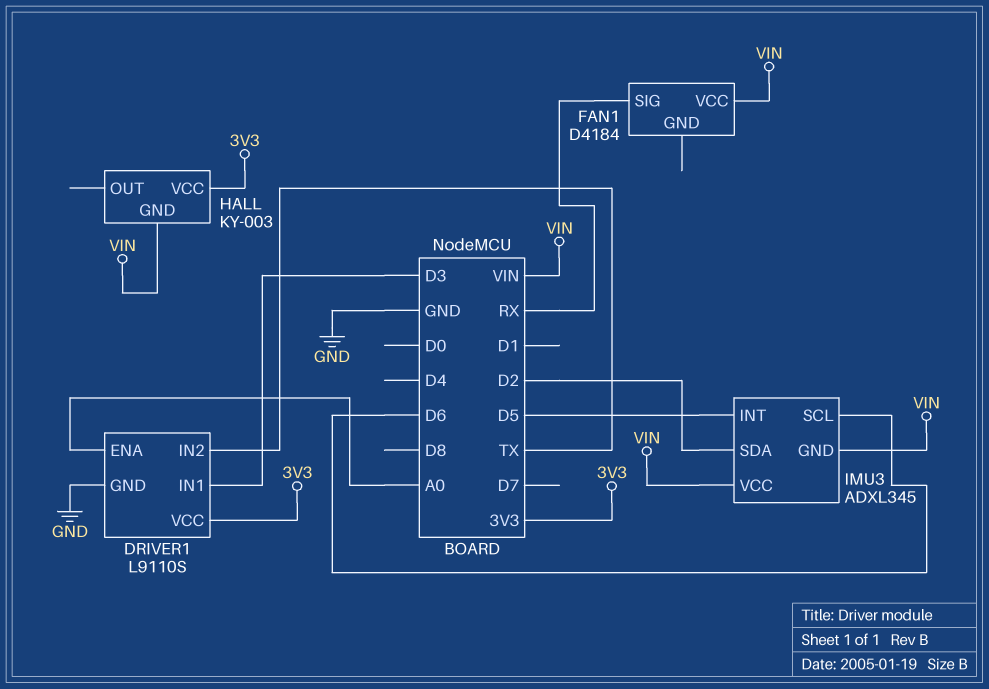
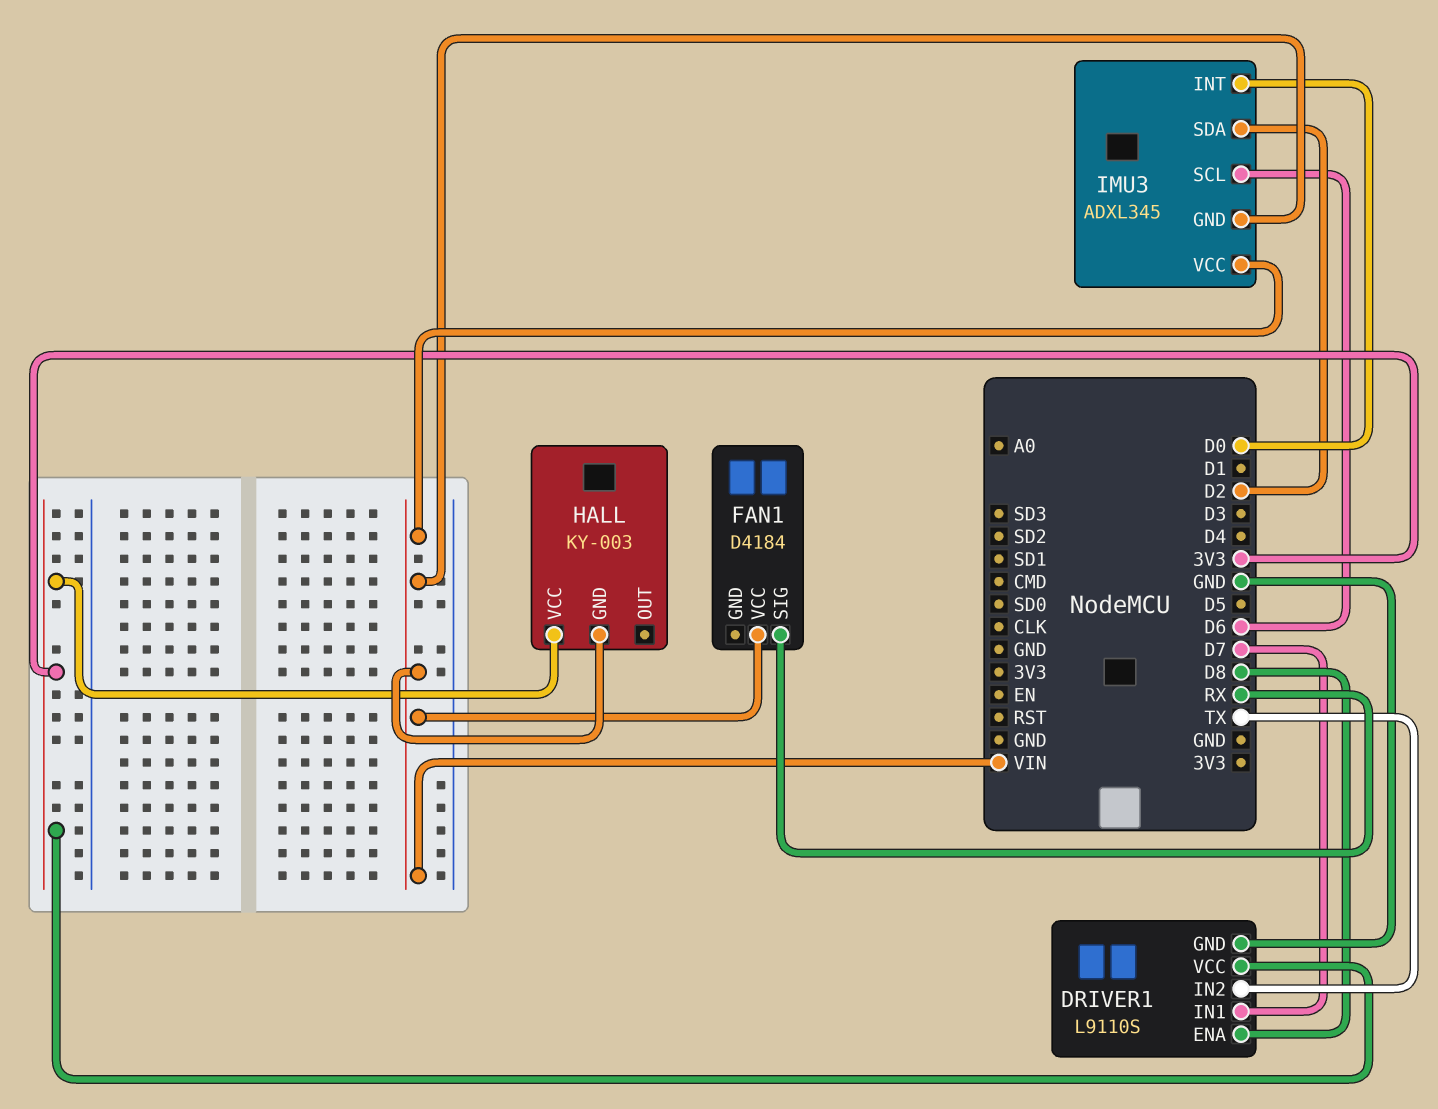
DRIVER1 pin ENA: A0 -> D8
DRIVER1 pin IN1: D3 -> D7
IMU3 pin INT: D5 -> D0

